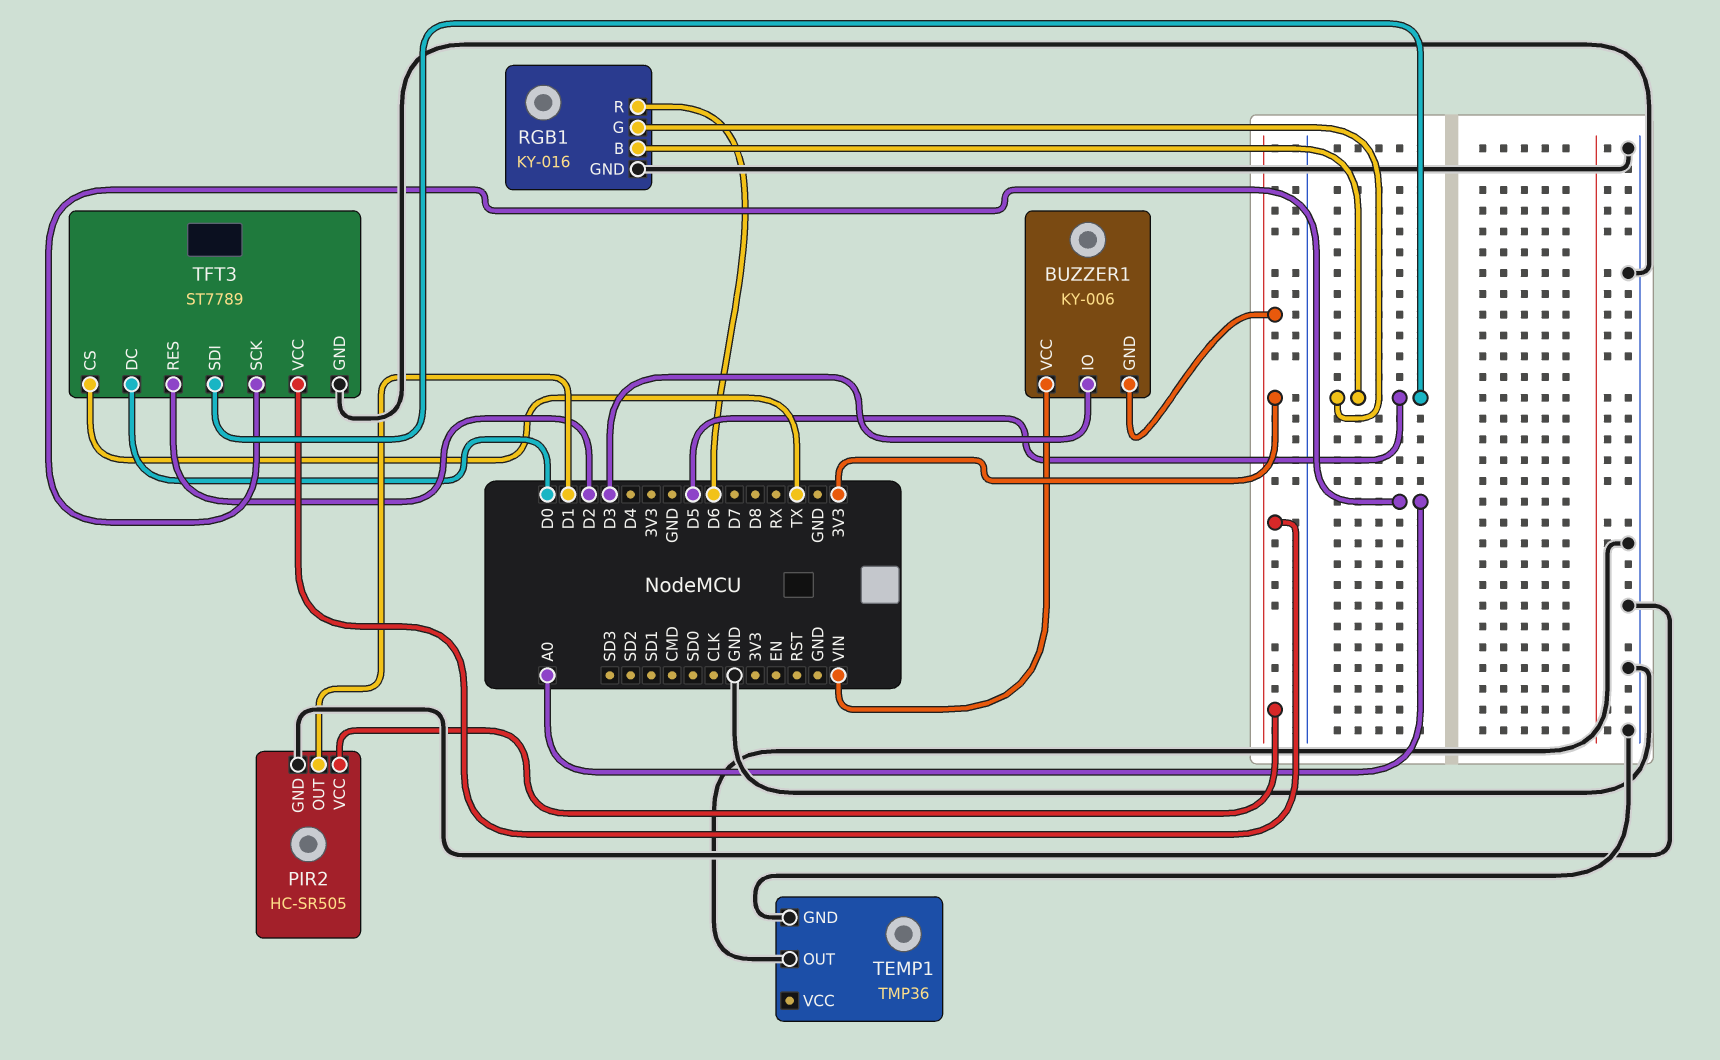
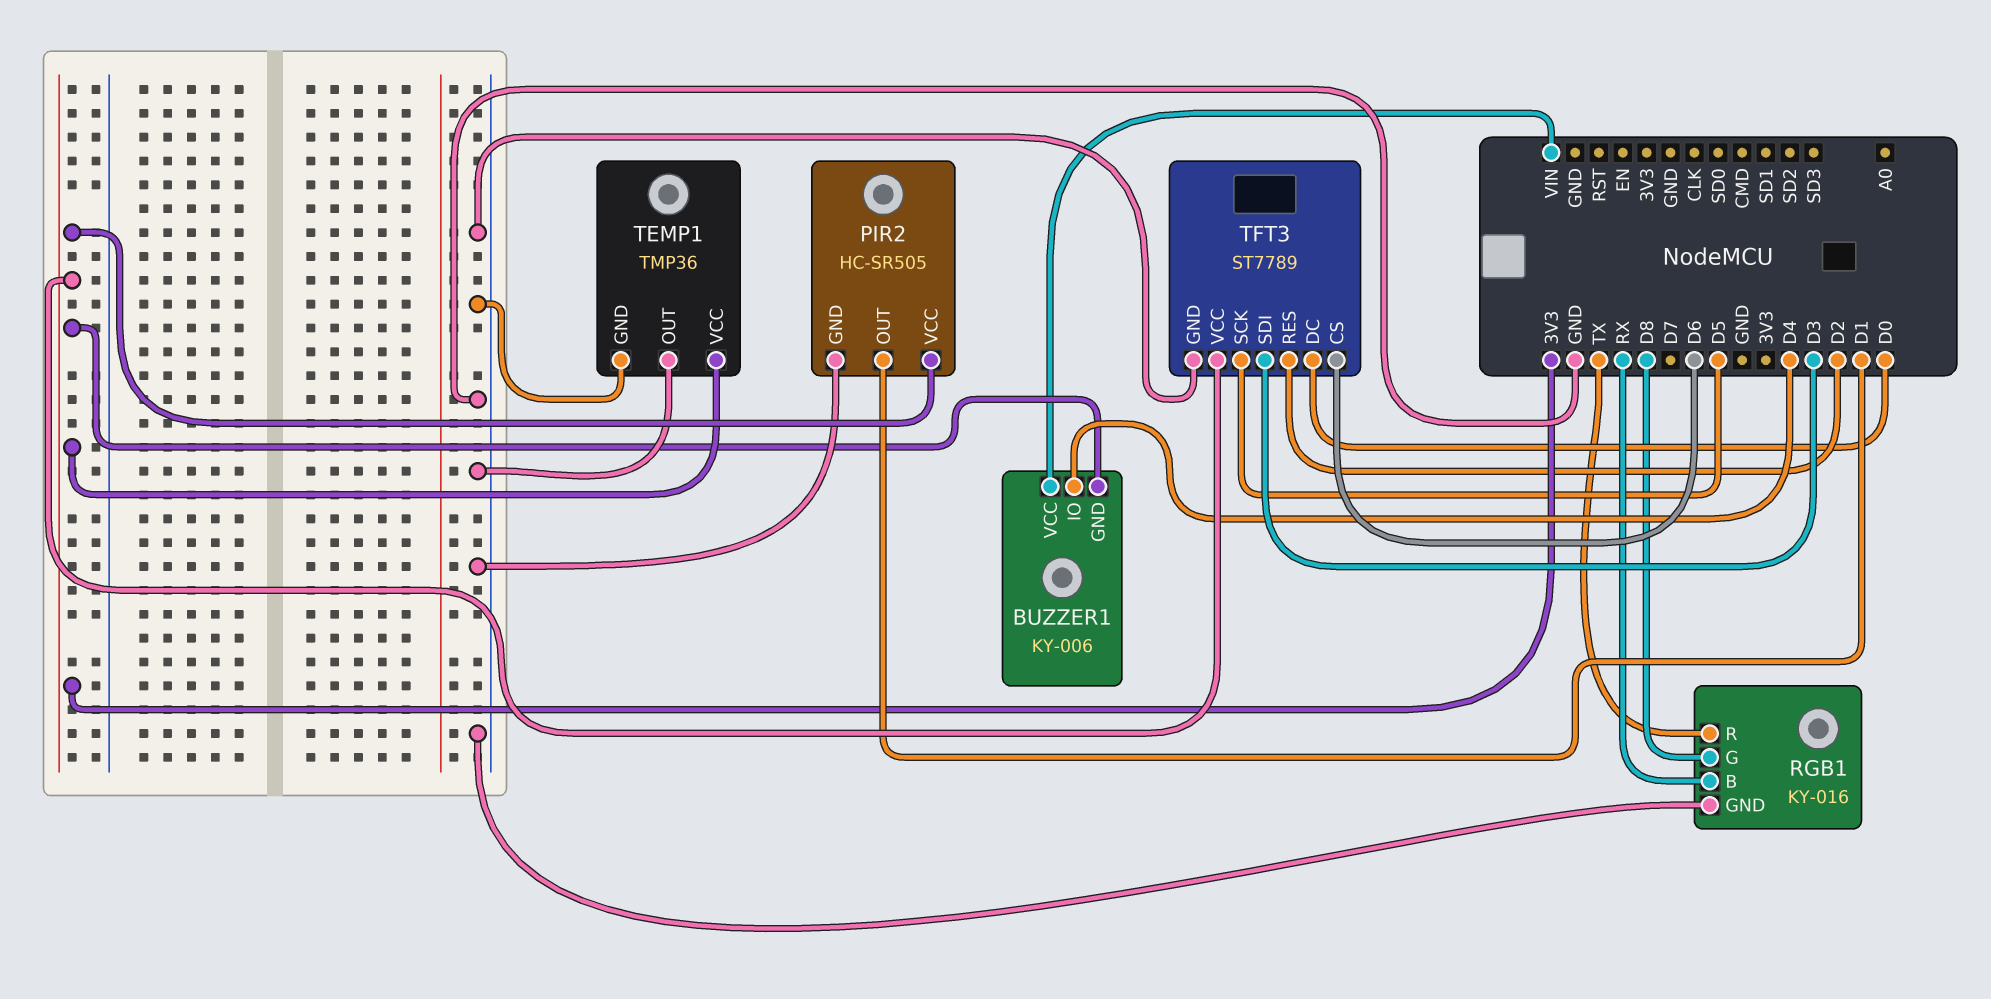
BUZZER1 pin IO: D3 -> D4
RGB1 pin B: D5 -> RX
RGB1 pin G: D5 -> D8
RGB1 pin R: D6 -> TX
TEMP1 pin VCC: none -> 3V3
TFT3 pin CS: TX -> D6
TFT3 pin SCK: A0 -> D5
TFT3 pin SDI: D5 -> D3

